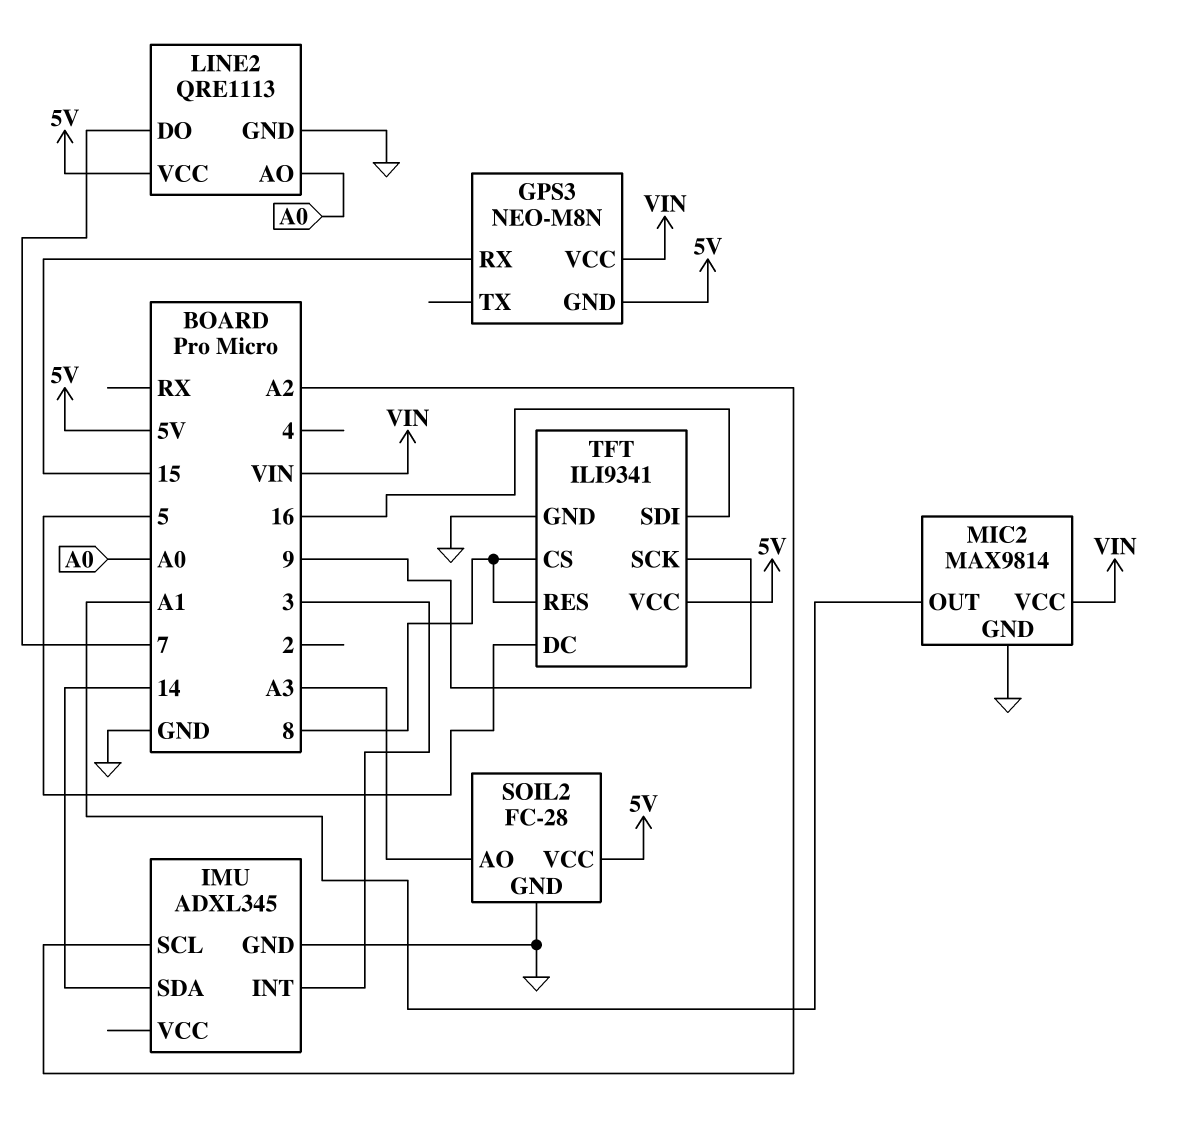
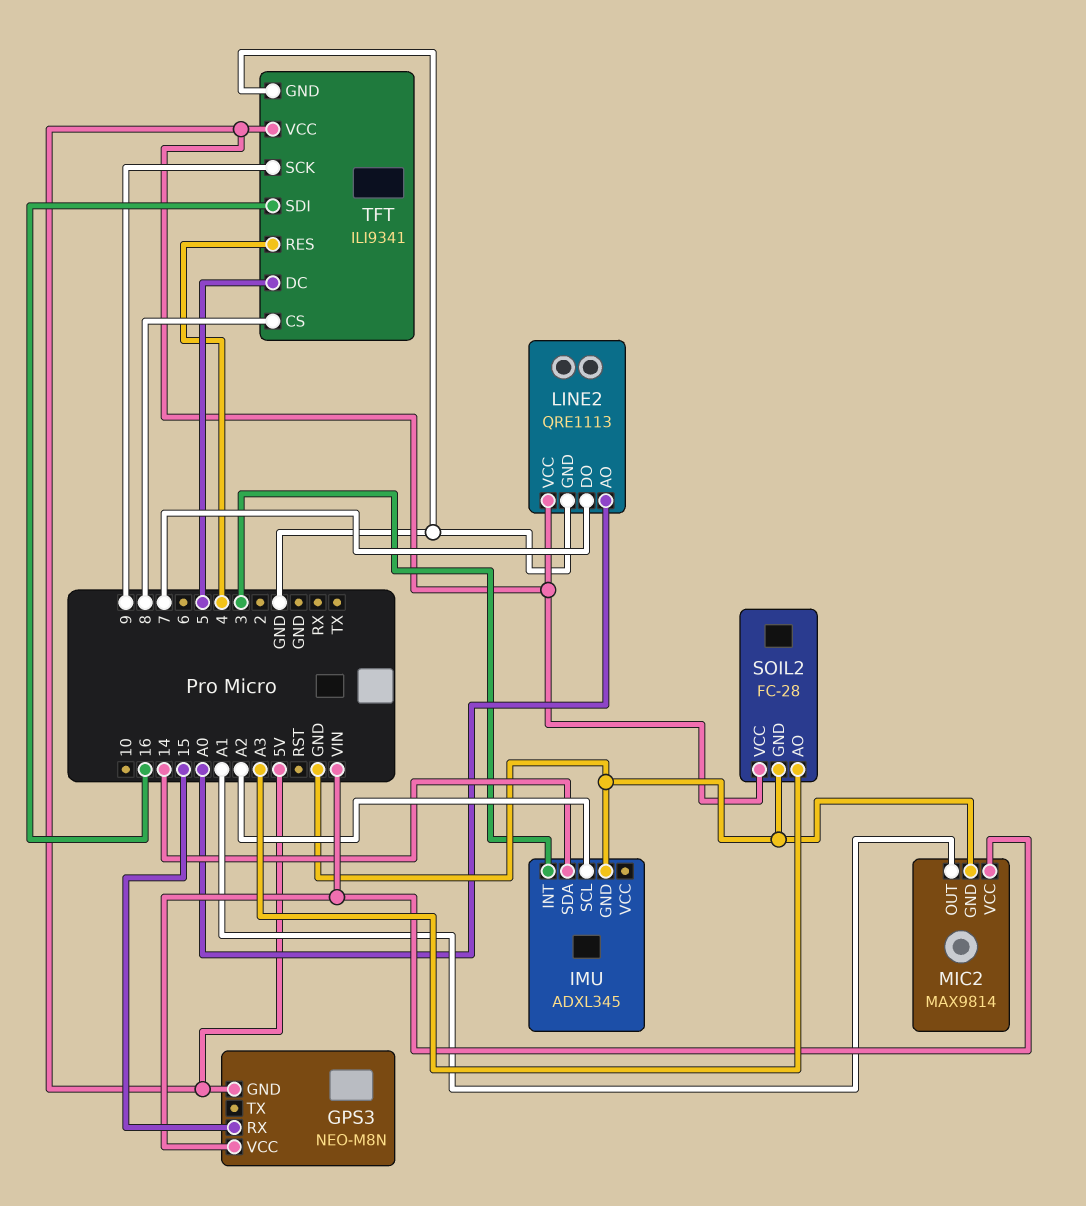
TFT pin RES: 8 -> 4

